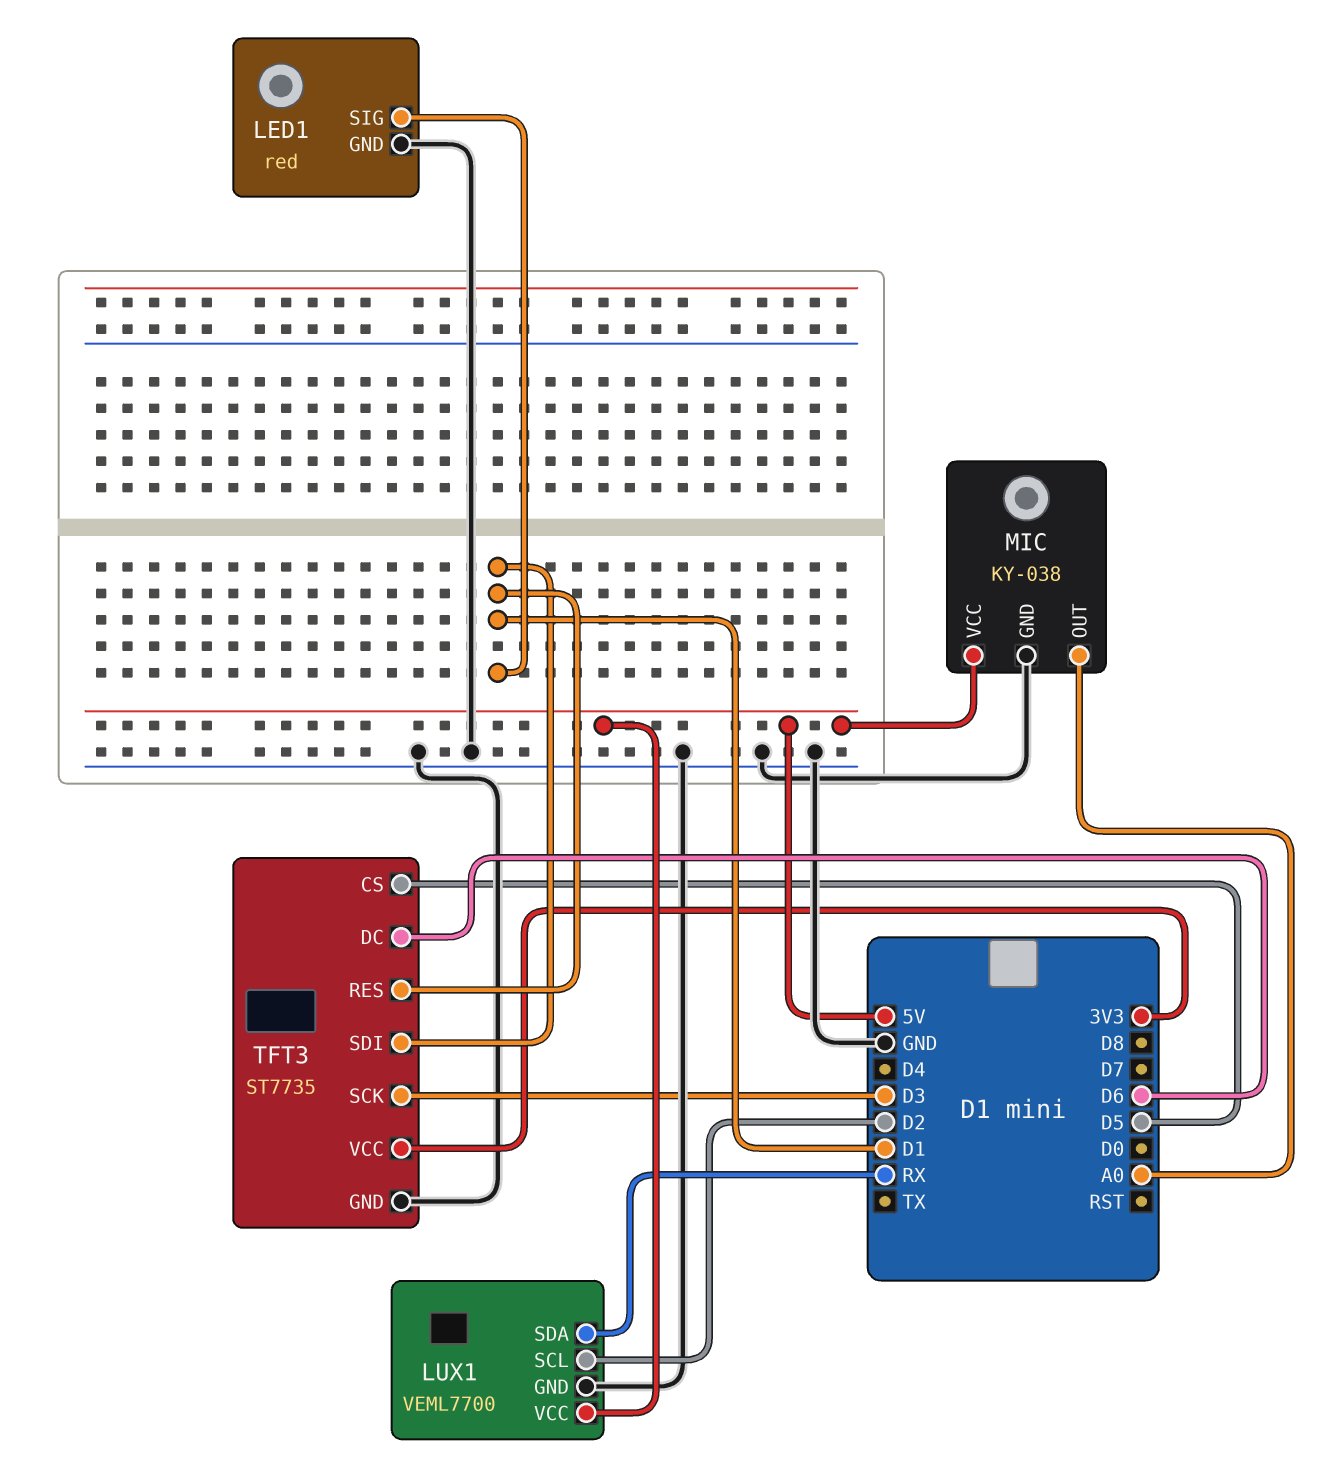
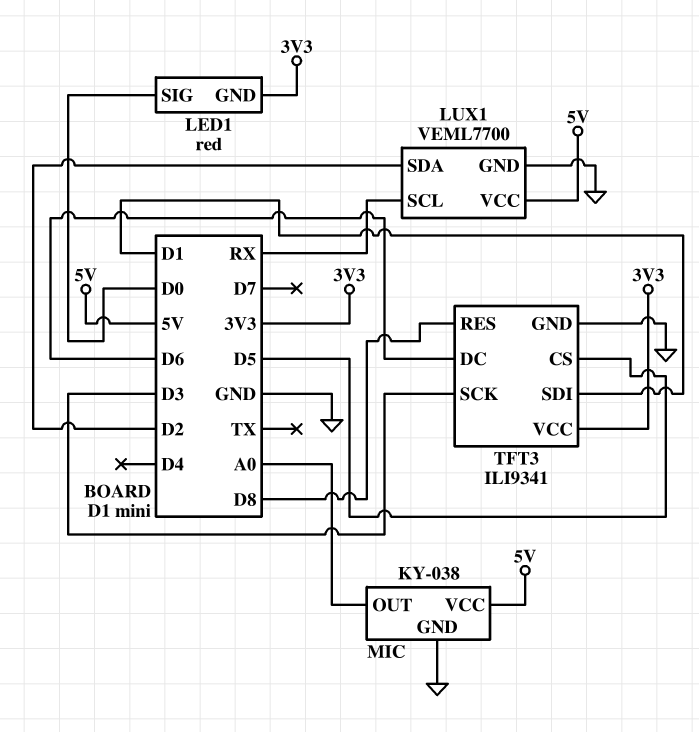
LED1 pin GND: GND -> 3V3
LED1 pin SIG: D1 -> D0
LUX1 pin SCL: D2 -> RX
LUX1 pin SDA: RX -> D2
TFT3: ST7735 -> ILI9341
TFT3 pin RES: D1 -> D8

